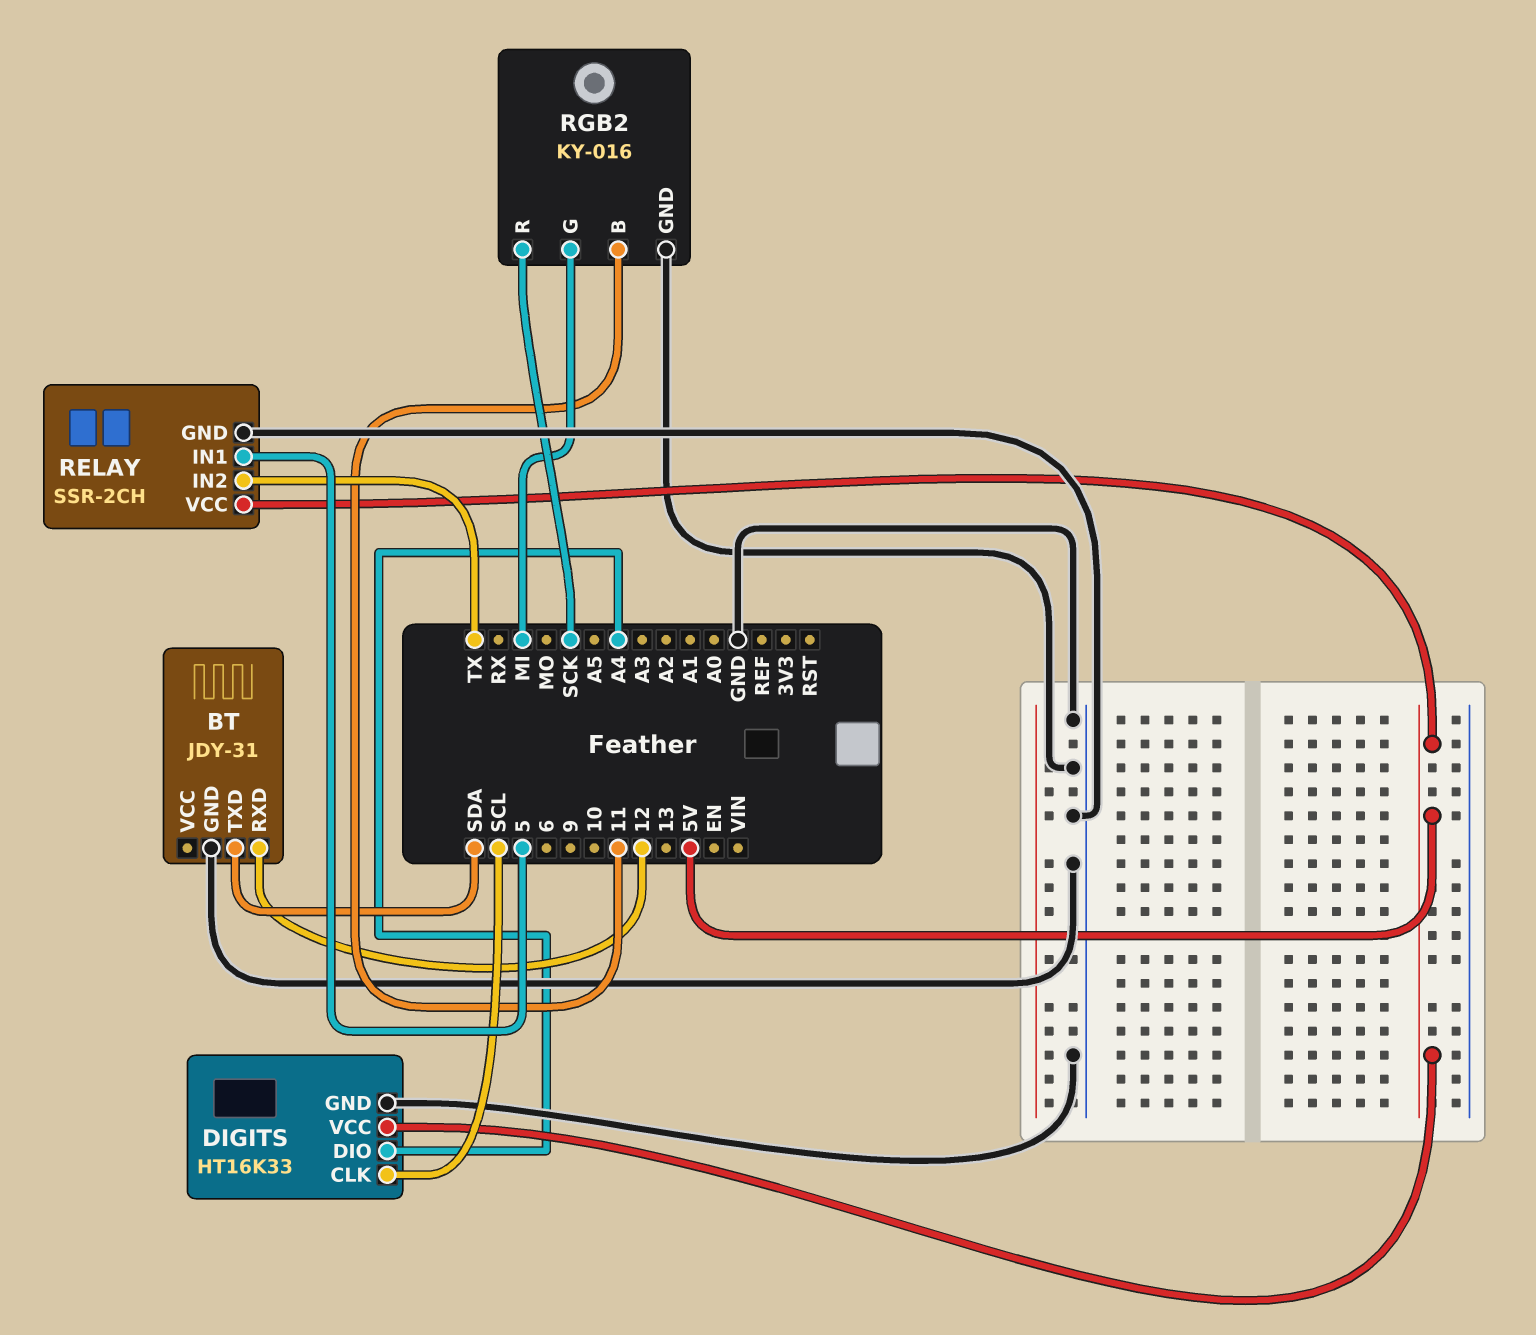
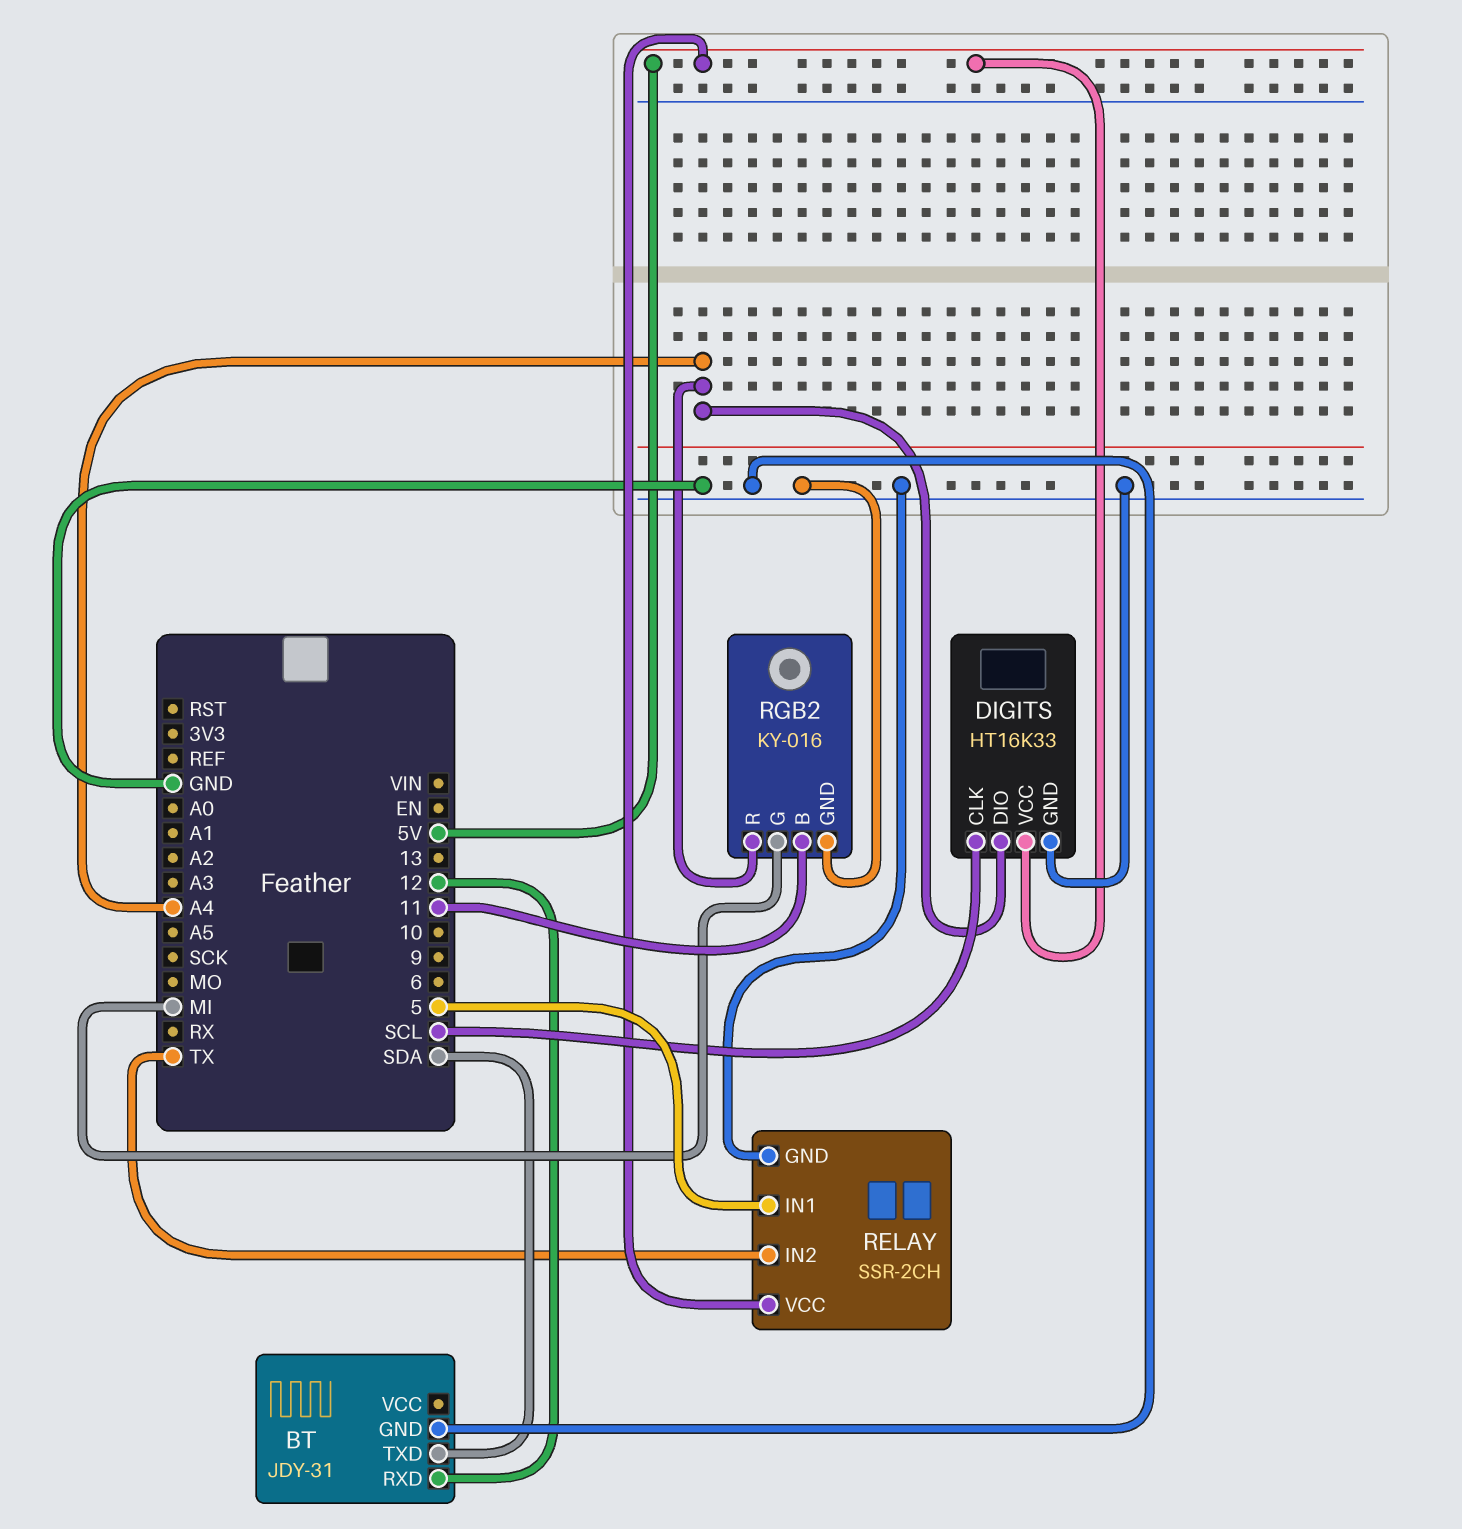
RGB2 pin R: SCK -> A4

